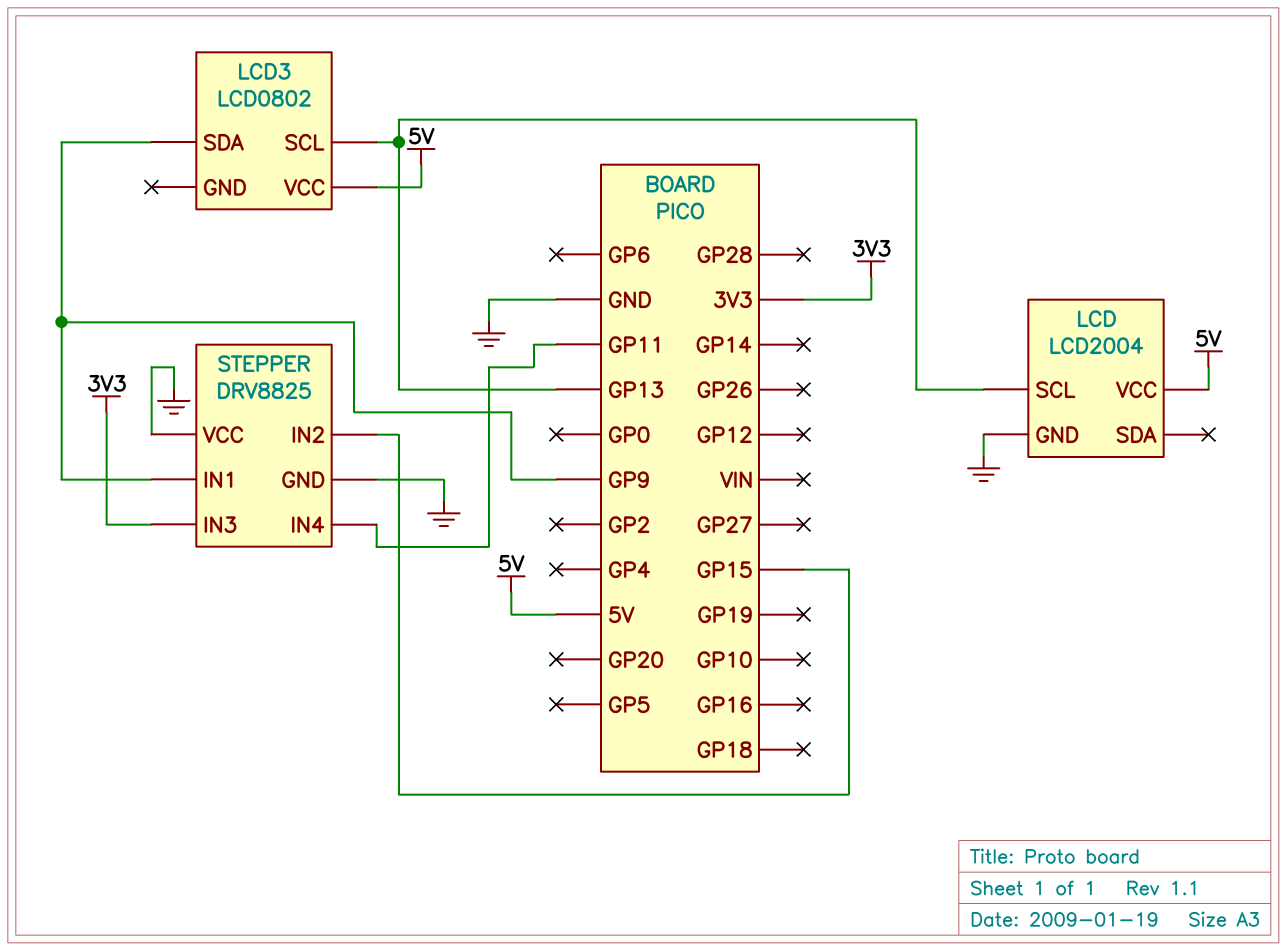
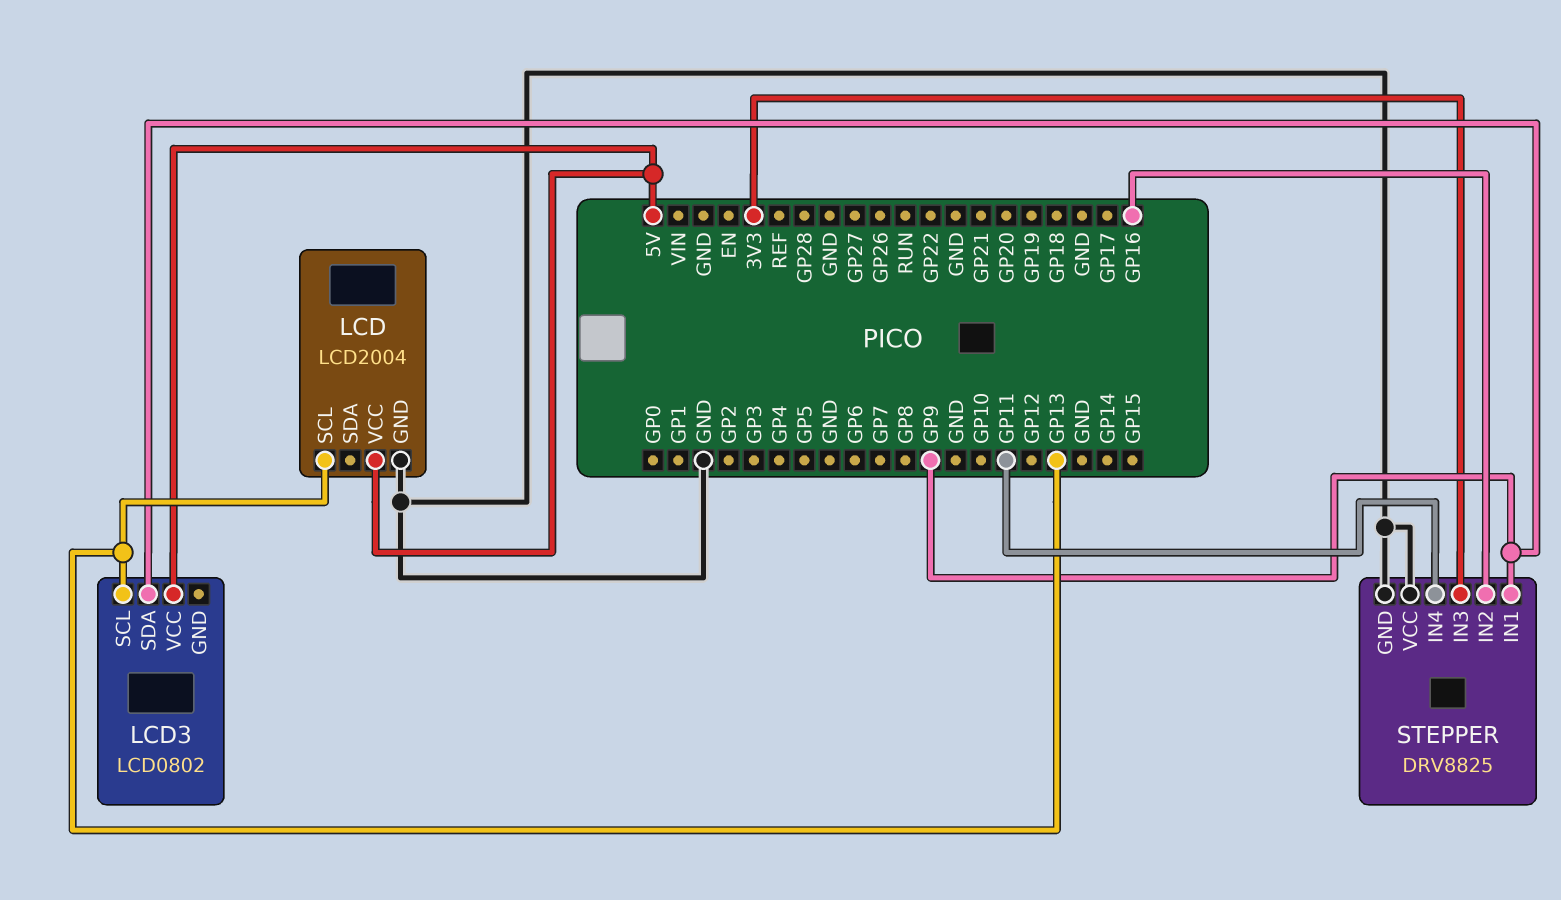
STEPPER pin IN2: GP15 -> GP16

